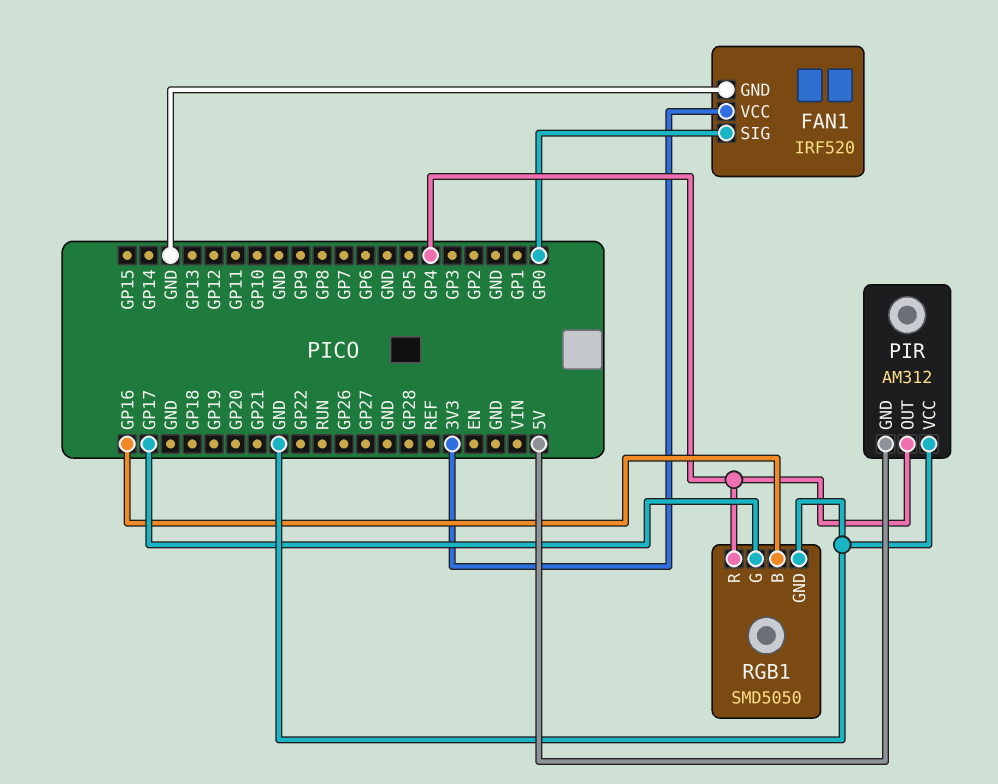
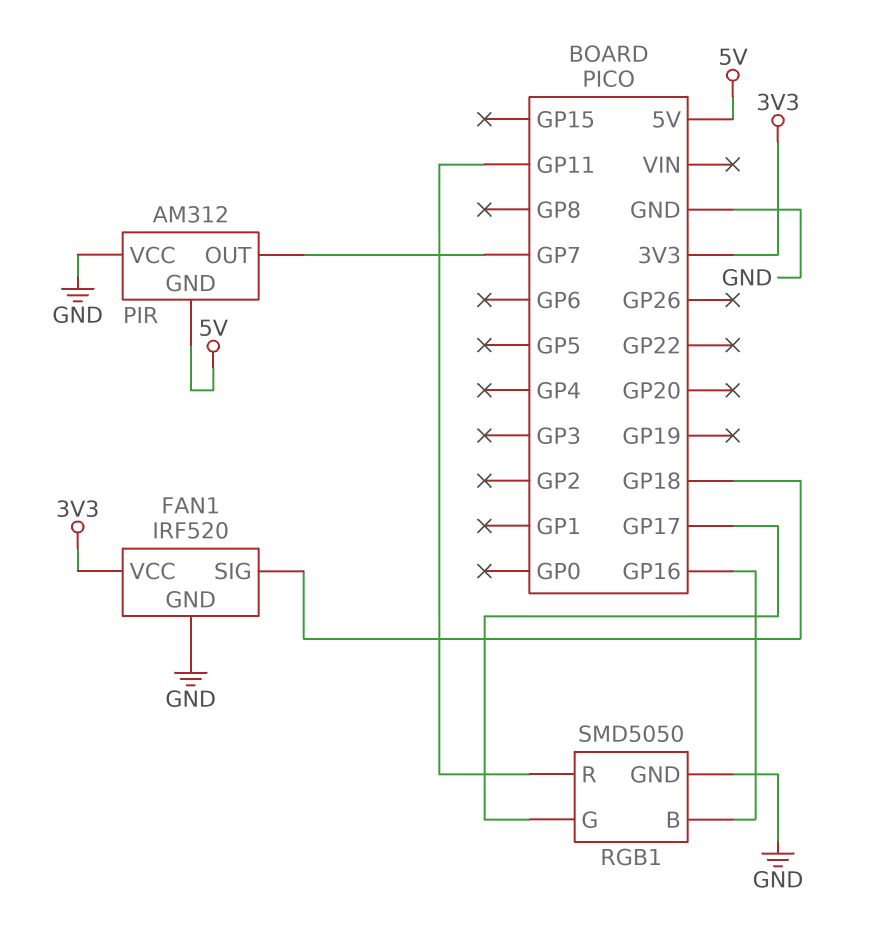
FAN1 pin SIG: GP0 -> GP18
PIR pin OUT: GP4 -> GP7
RGB1 pin R: GP4 -> GP11

